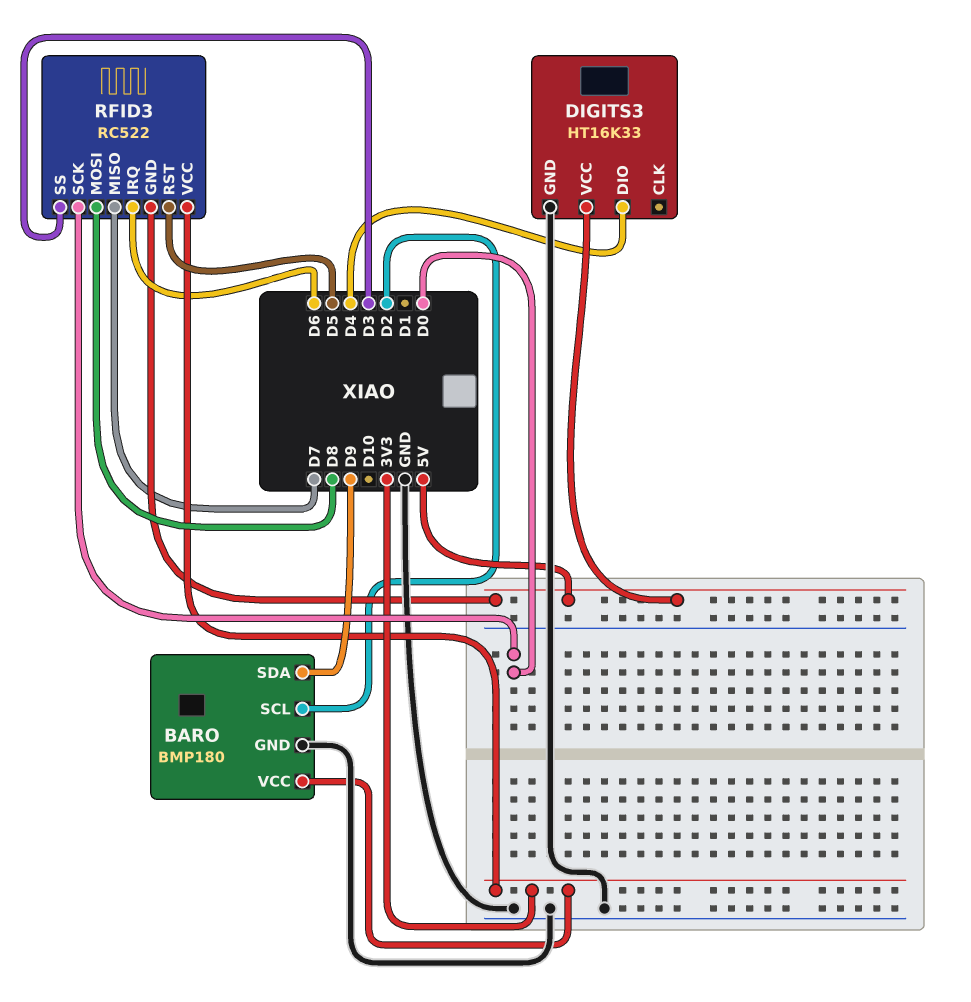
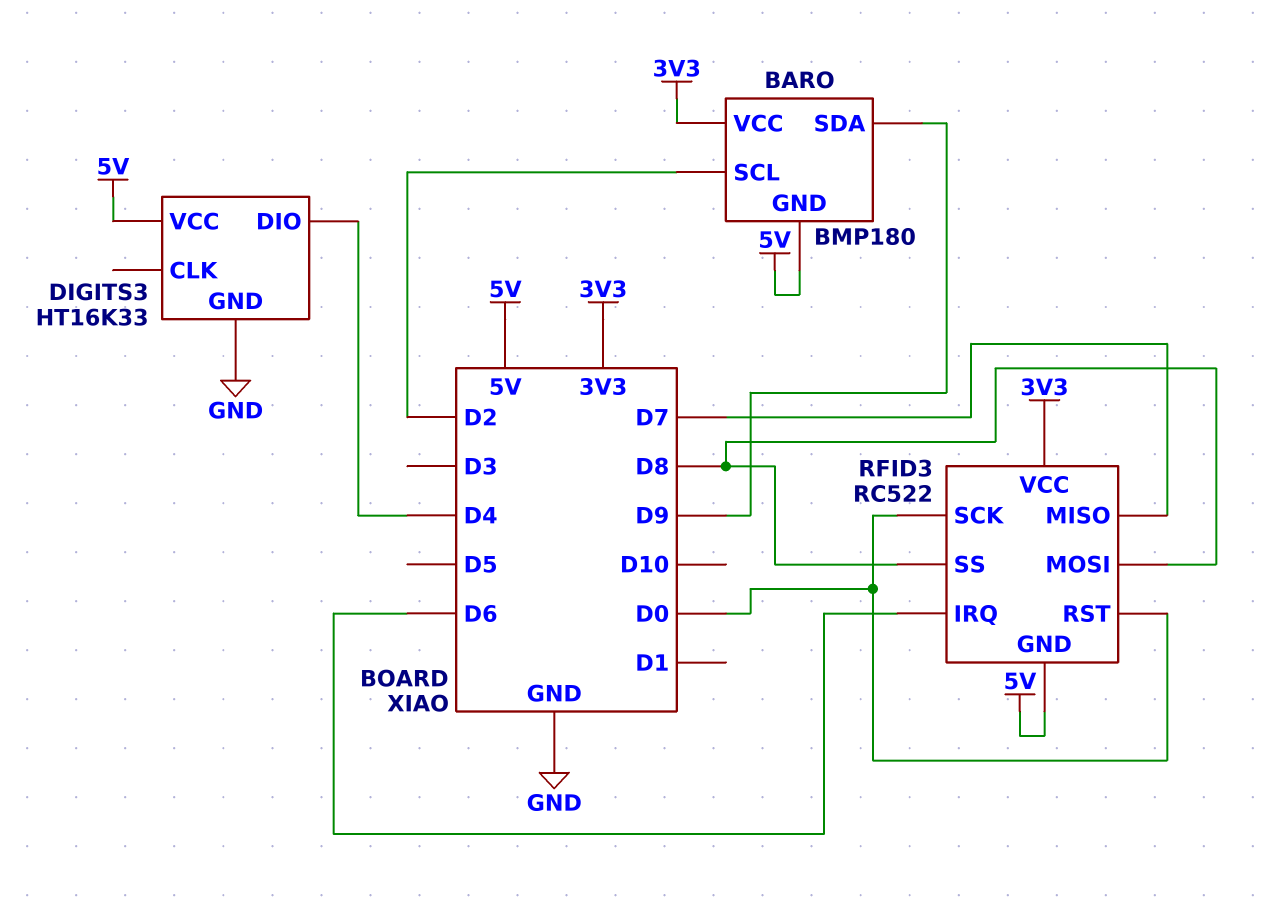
BARO pin GND: GND -> 5V
RFID3 pin RST: D5 -> D0
RFID3 pin SS: D3 -> D8

